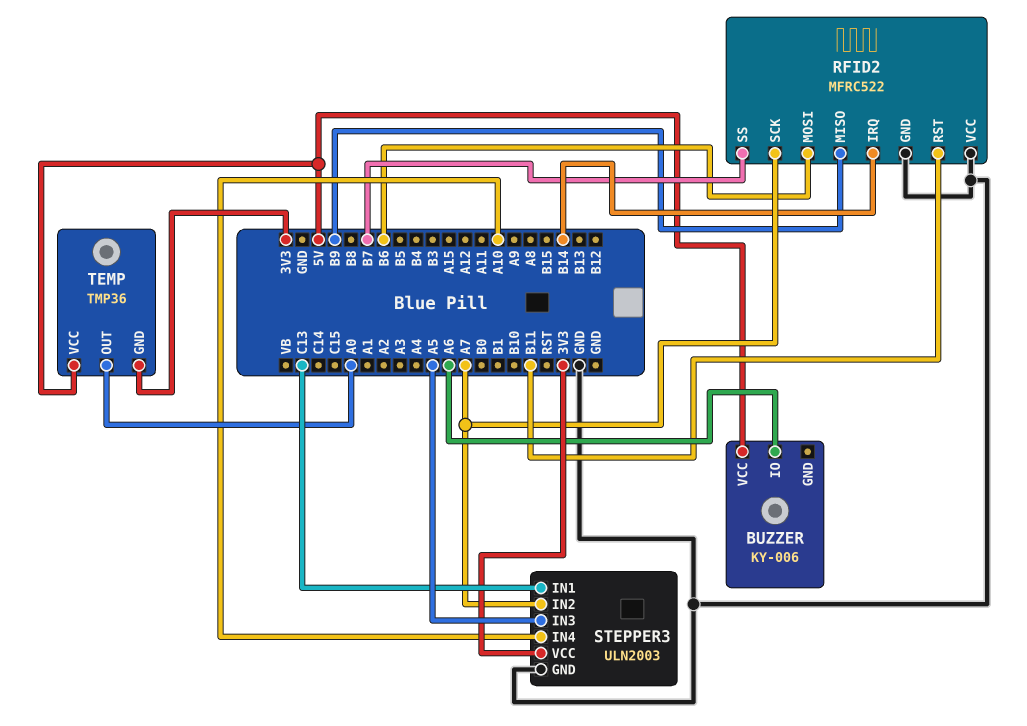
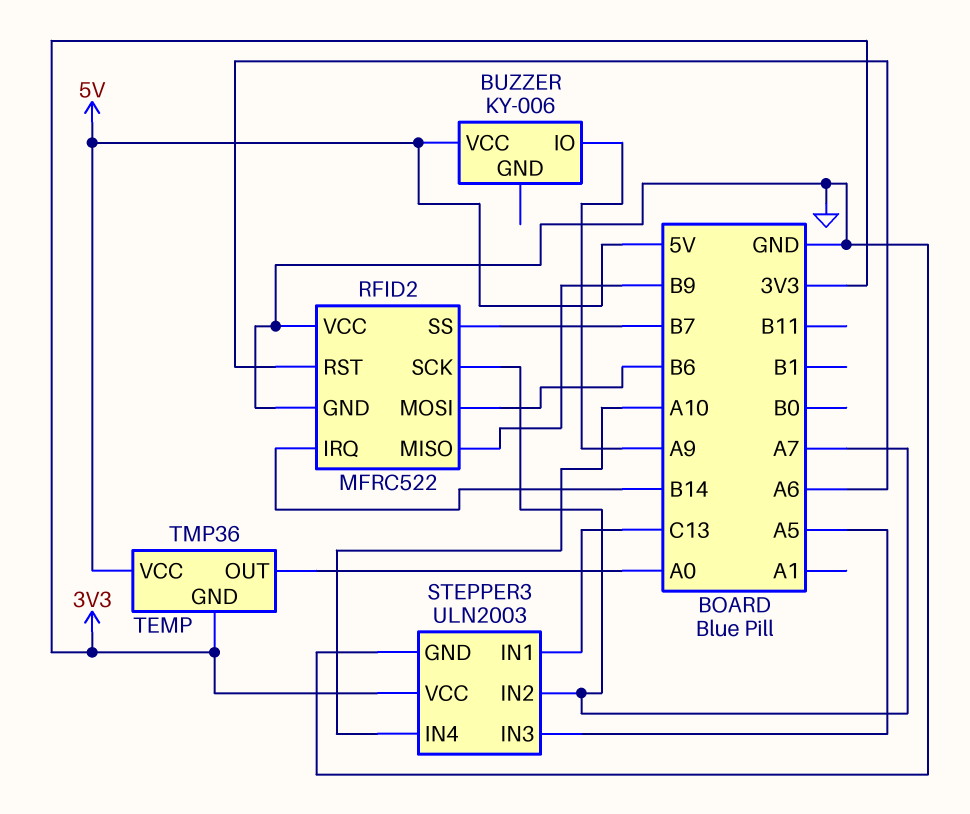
BUZZER pin IO: A6 -> A9
RFID2 pin RST: B11 -> A6

